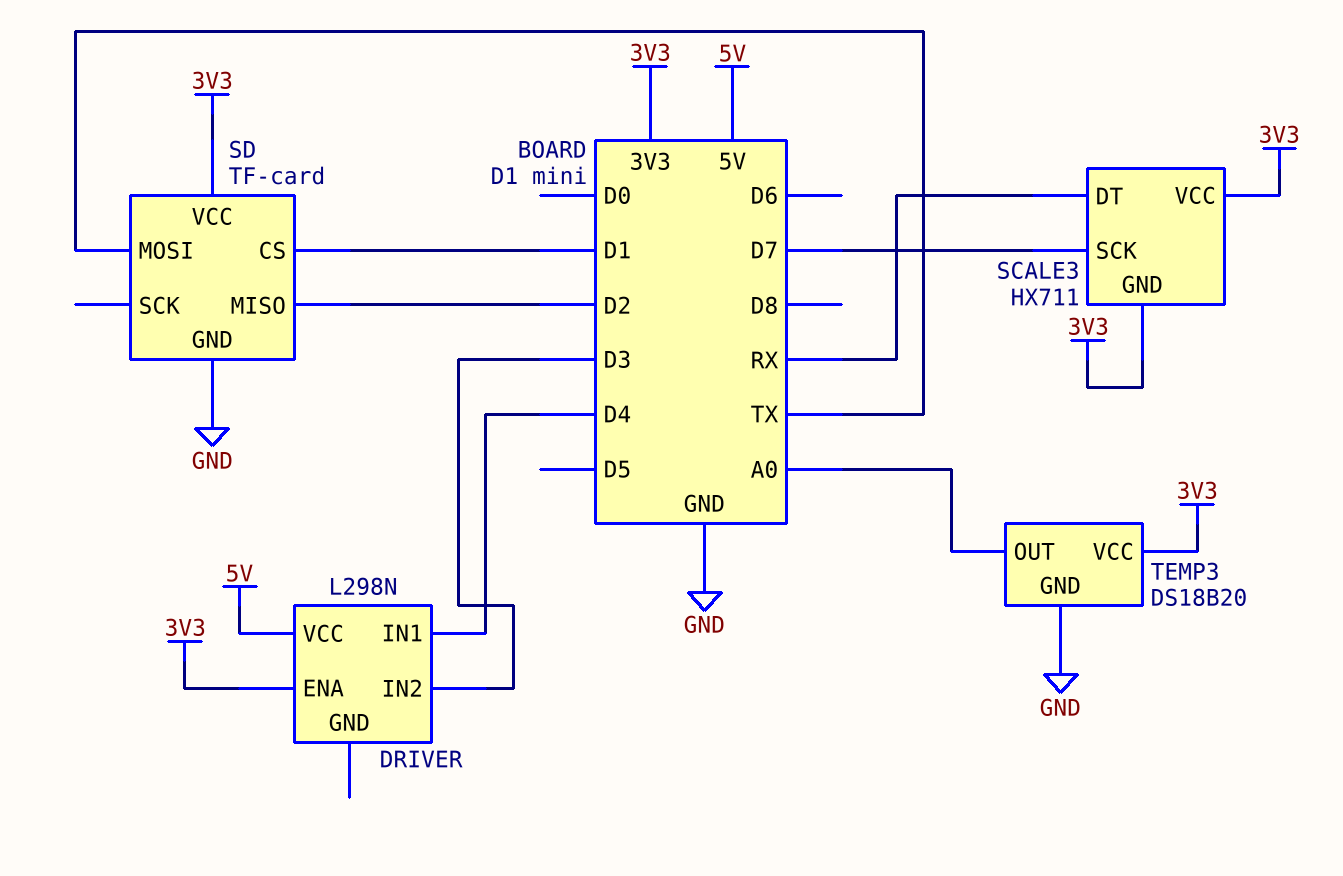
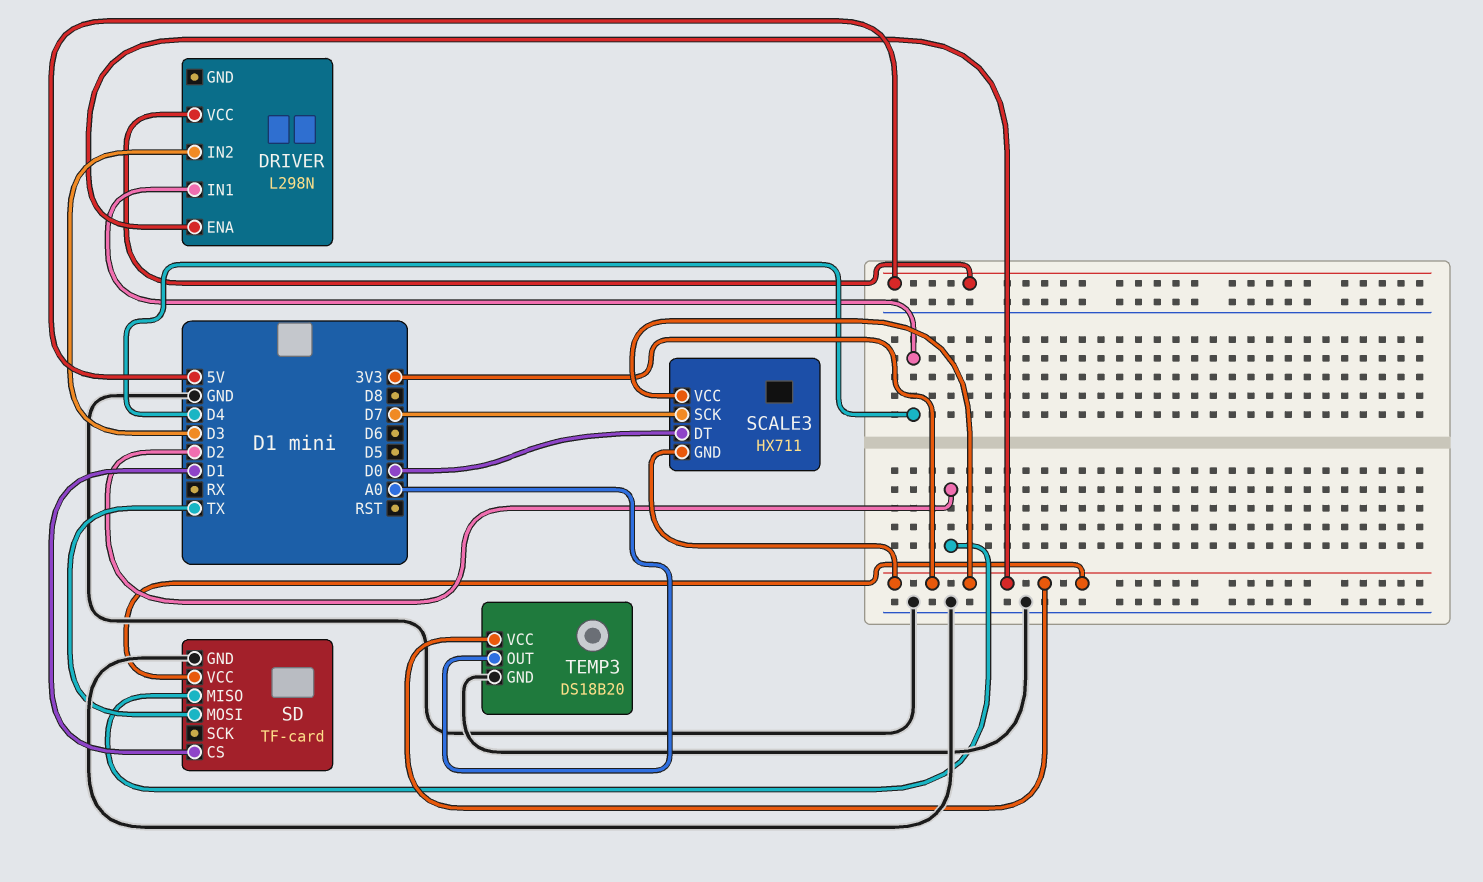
SCALE3 pin DT: RX -> D0

